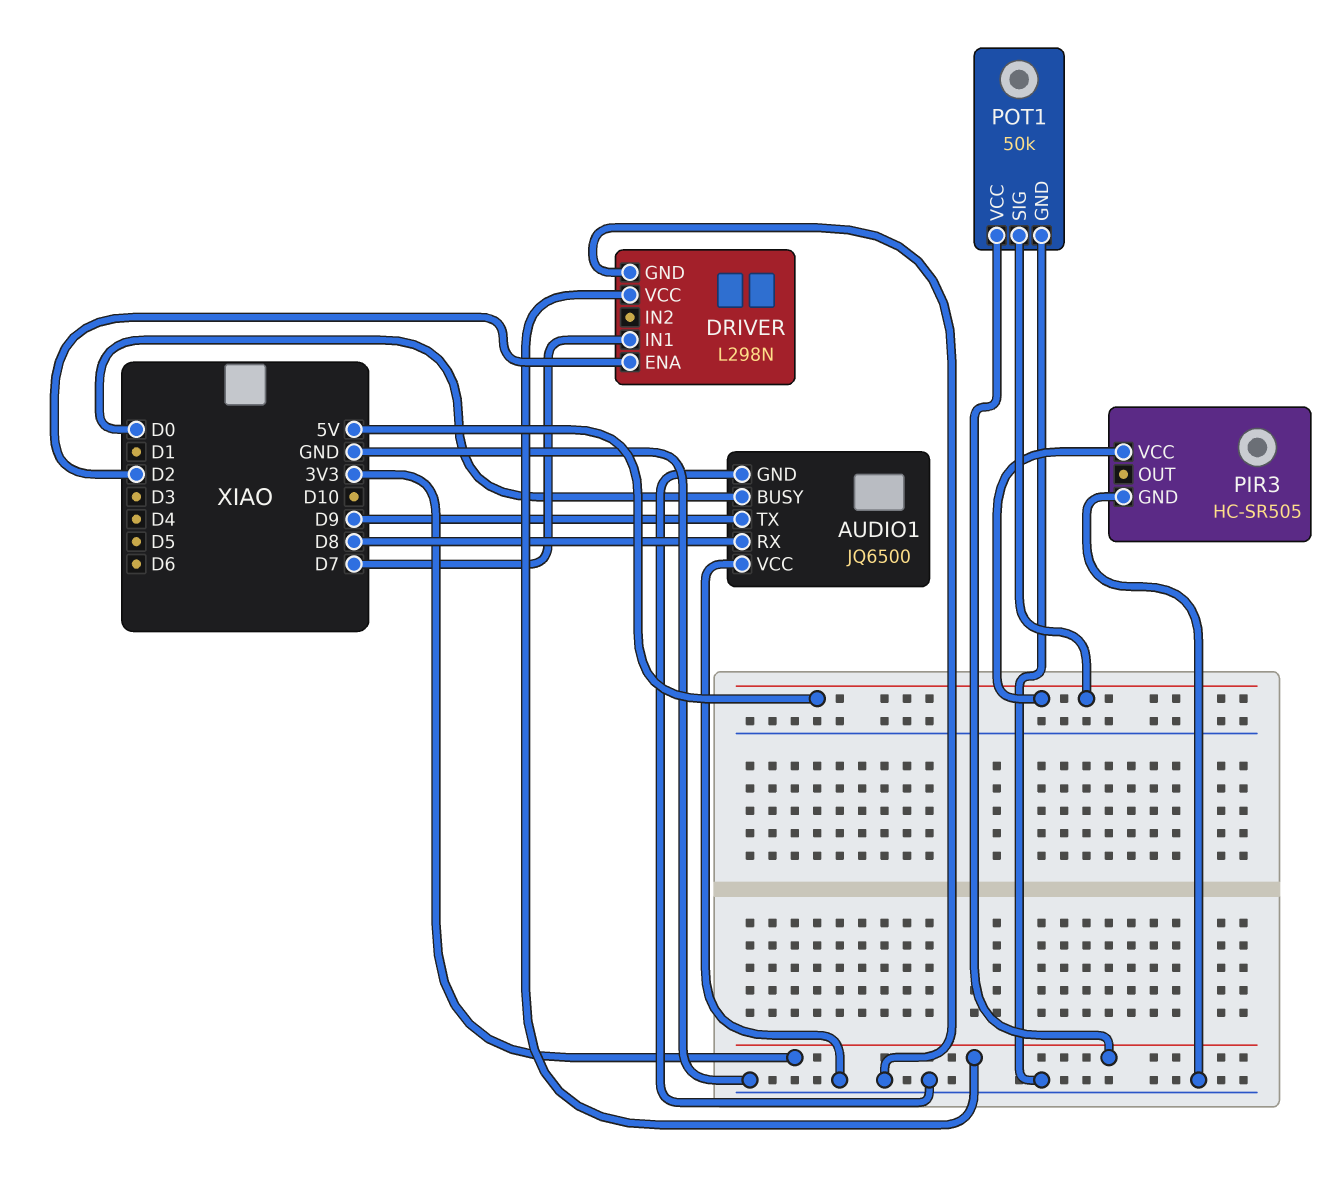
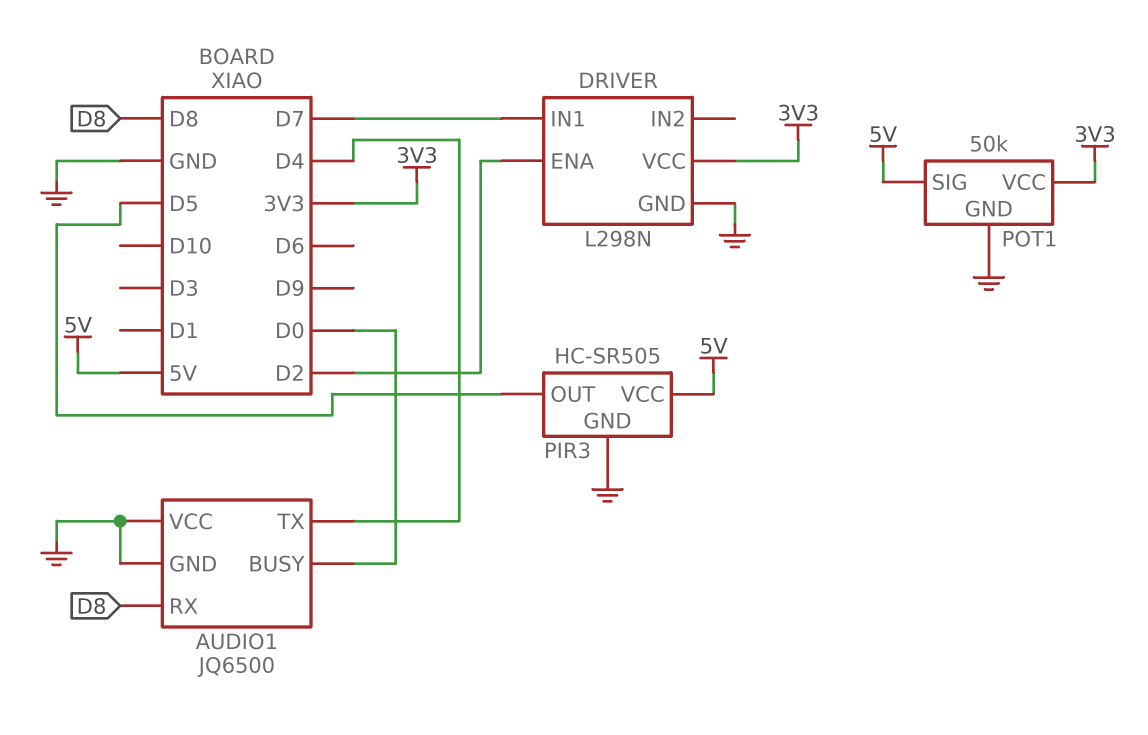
AUDIO1 pin TX: D9 -> D4
PIR3 pin OUT: none -> D5

